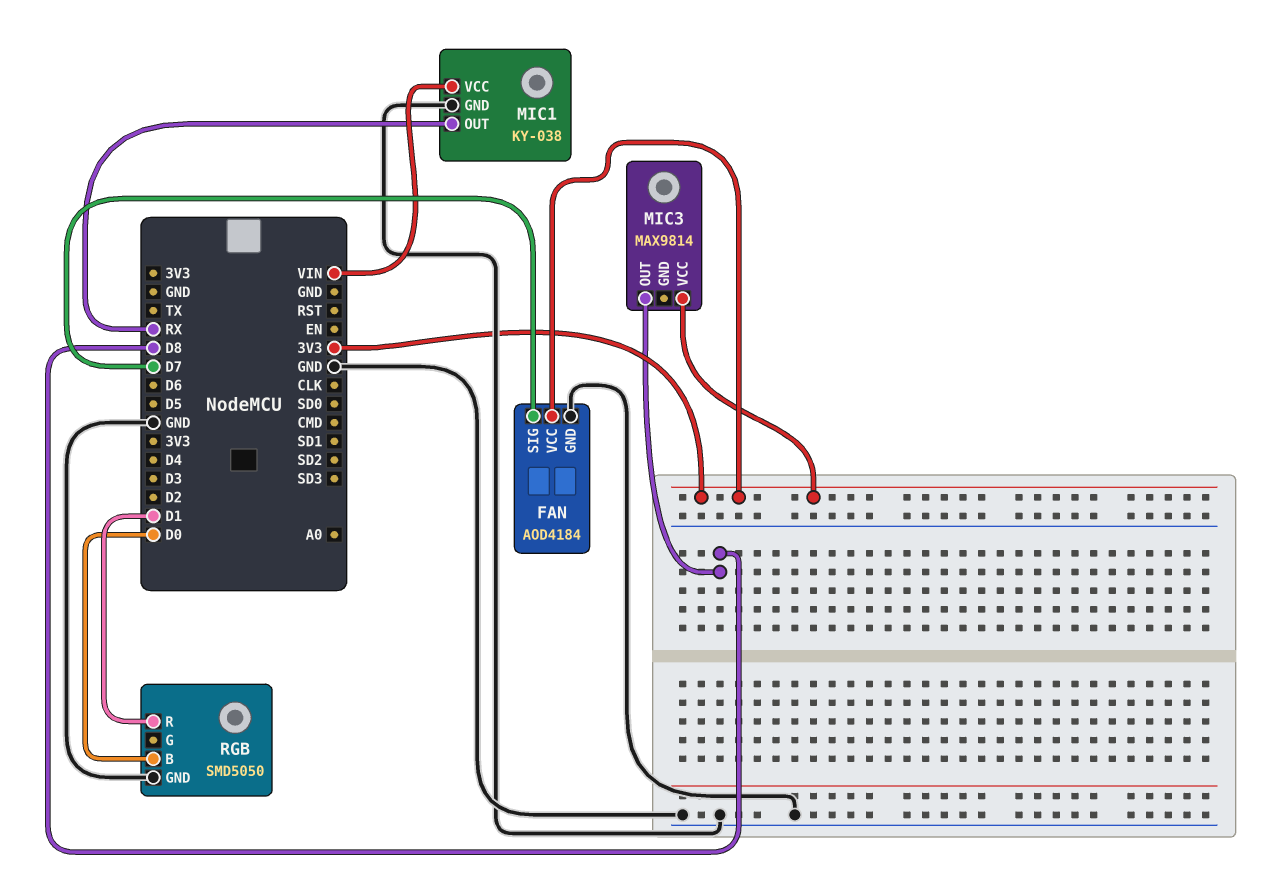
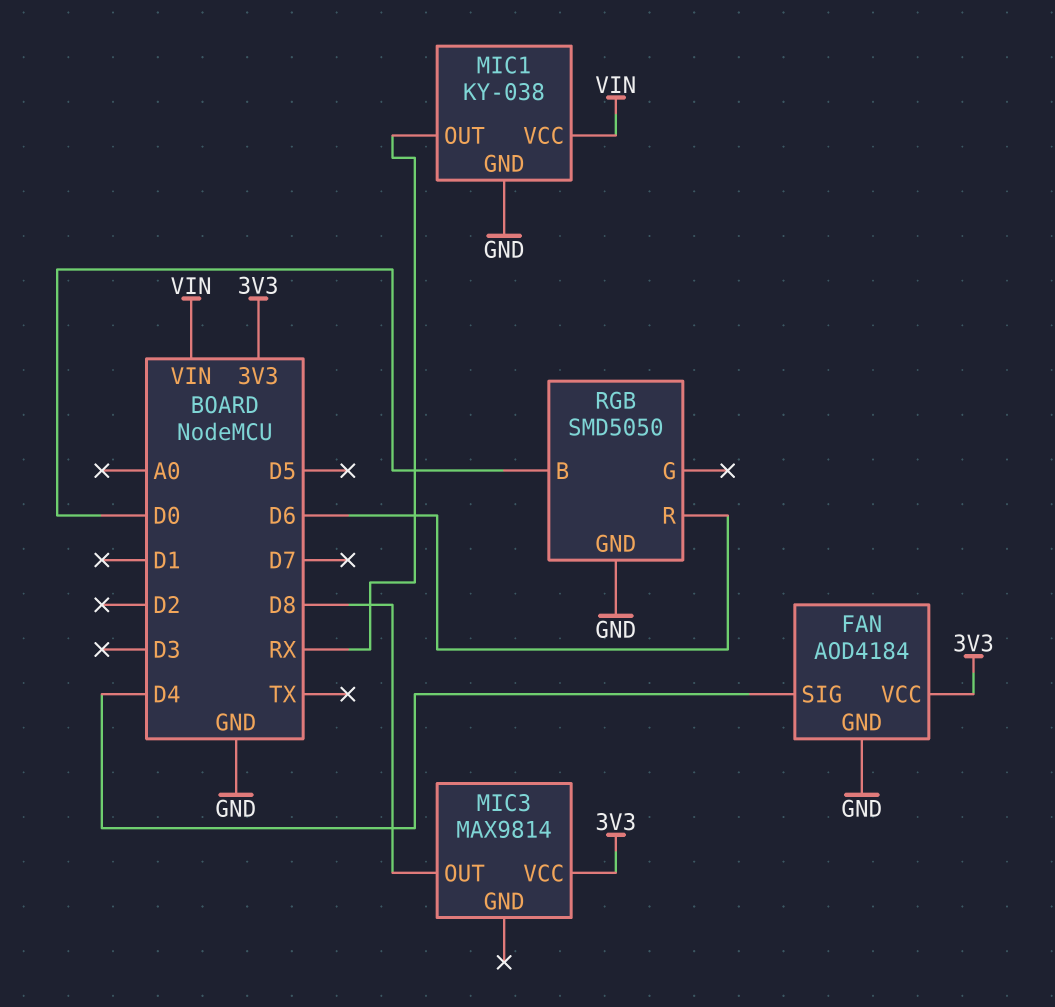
FAN pin SIG: D7 -> D4
RGB pin R: D1 -> D6

